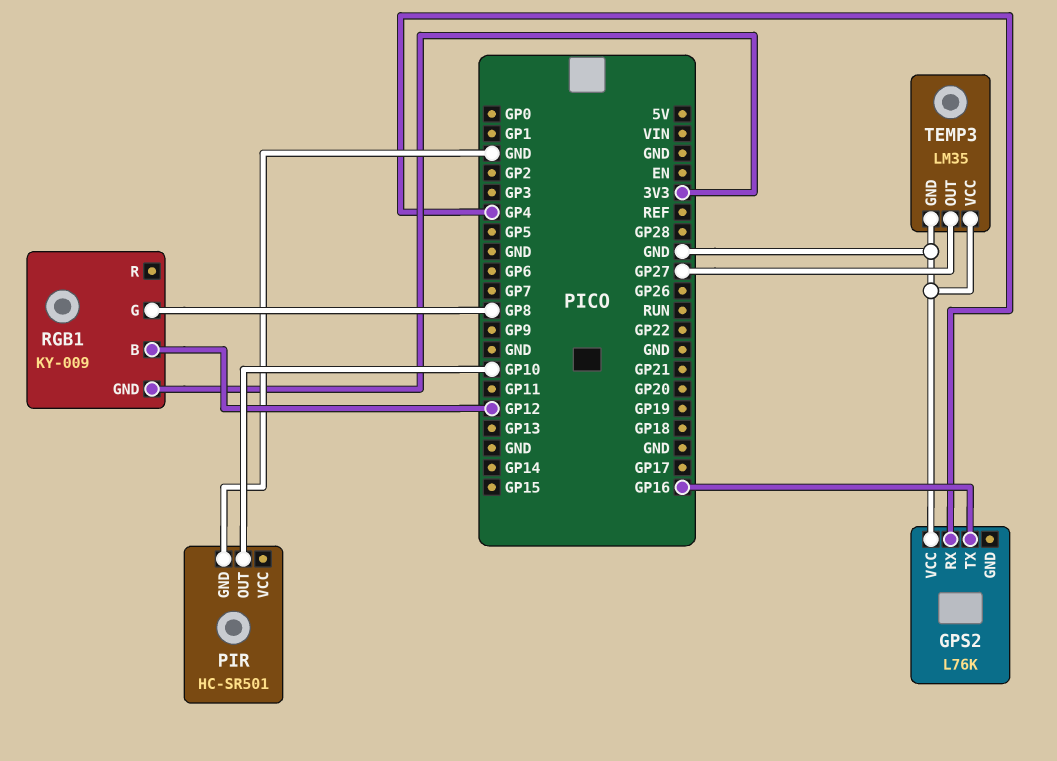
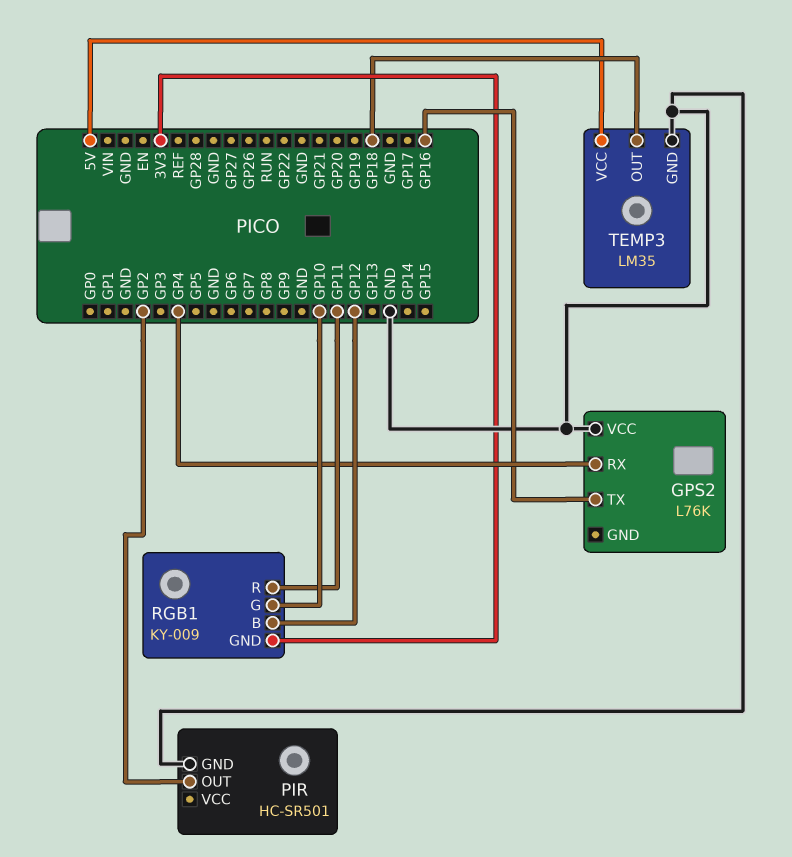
PIR pin OUT: GP10 -> GP2
RGB1 pin G: GP8 -> GP10
RGB1 pin R: none -> GP11
TEMP3 pin OUT: GP27 -> GP18
TEMP3 pin VCC: GND -> 5V

